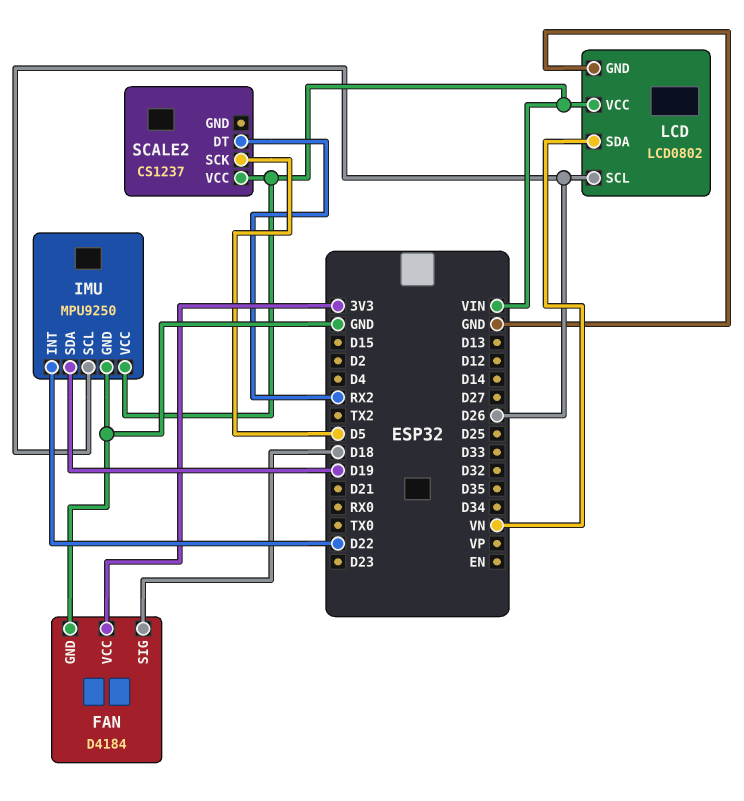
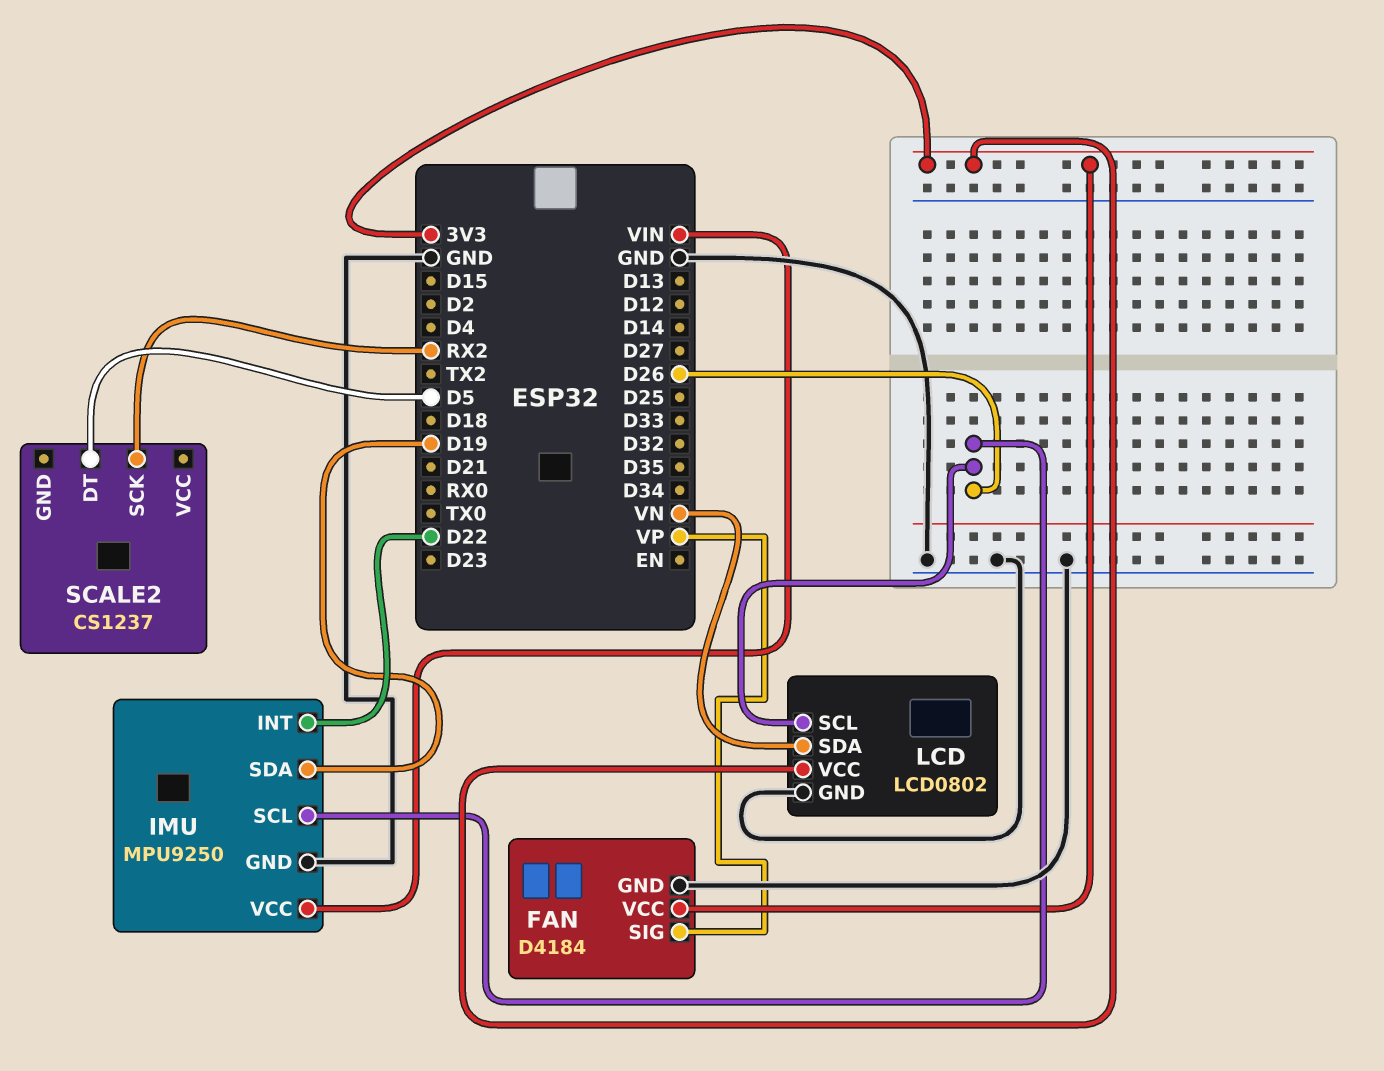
FAN pin SIG: D18 -> VP
LCD pin VCC: VIN -> 3V3
SCALE2 pin DT: RX2 -> D5
SCALE2 pin SCK: D5 -> RX2
SCALE2 pin VCC: VIN -> none

